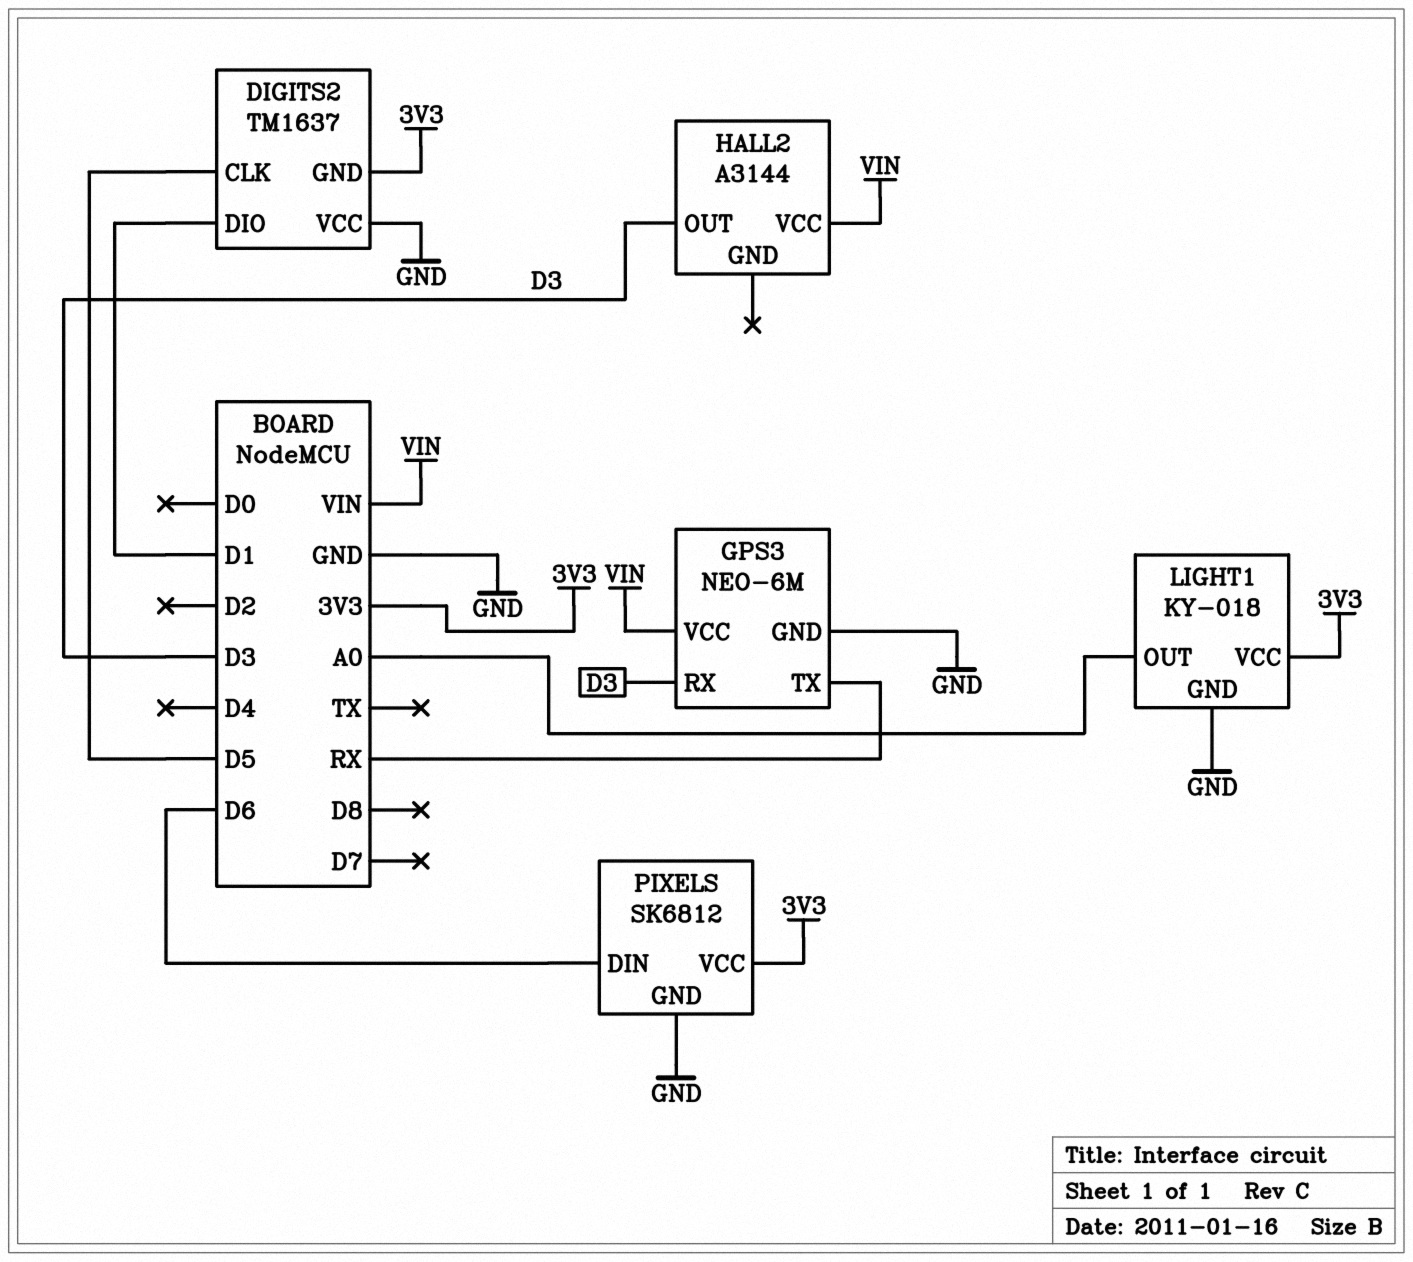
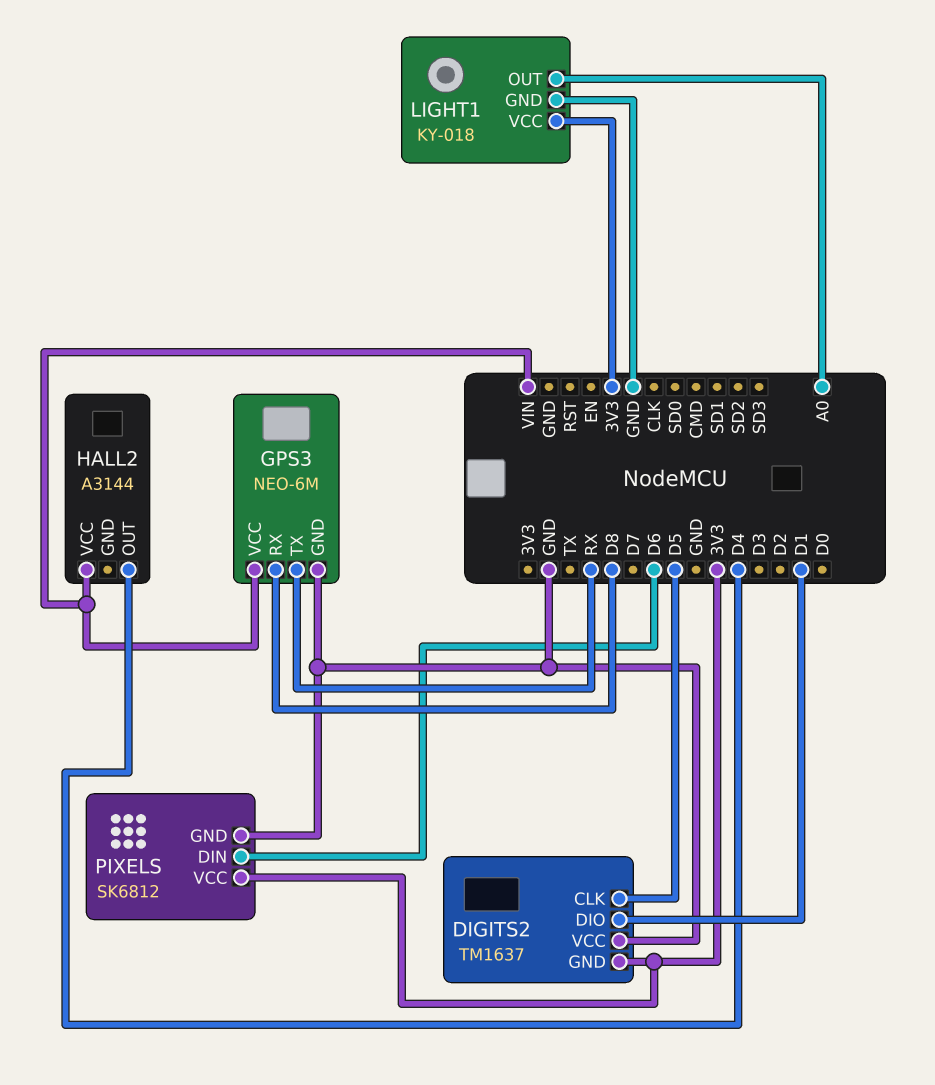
GPS3 pin RX: D3 -> D8
HALL2 pin OUT: D3 -> D4

